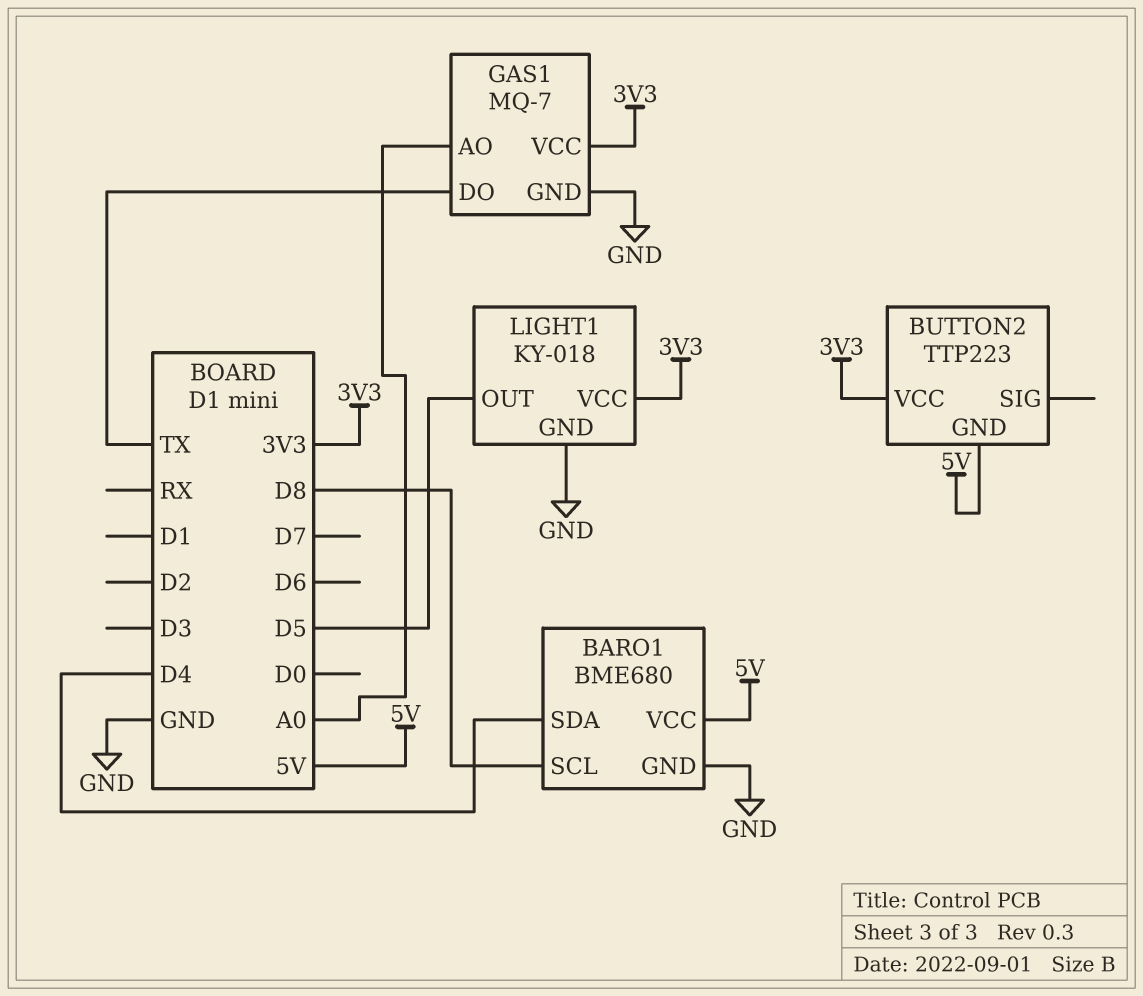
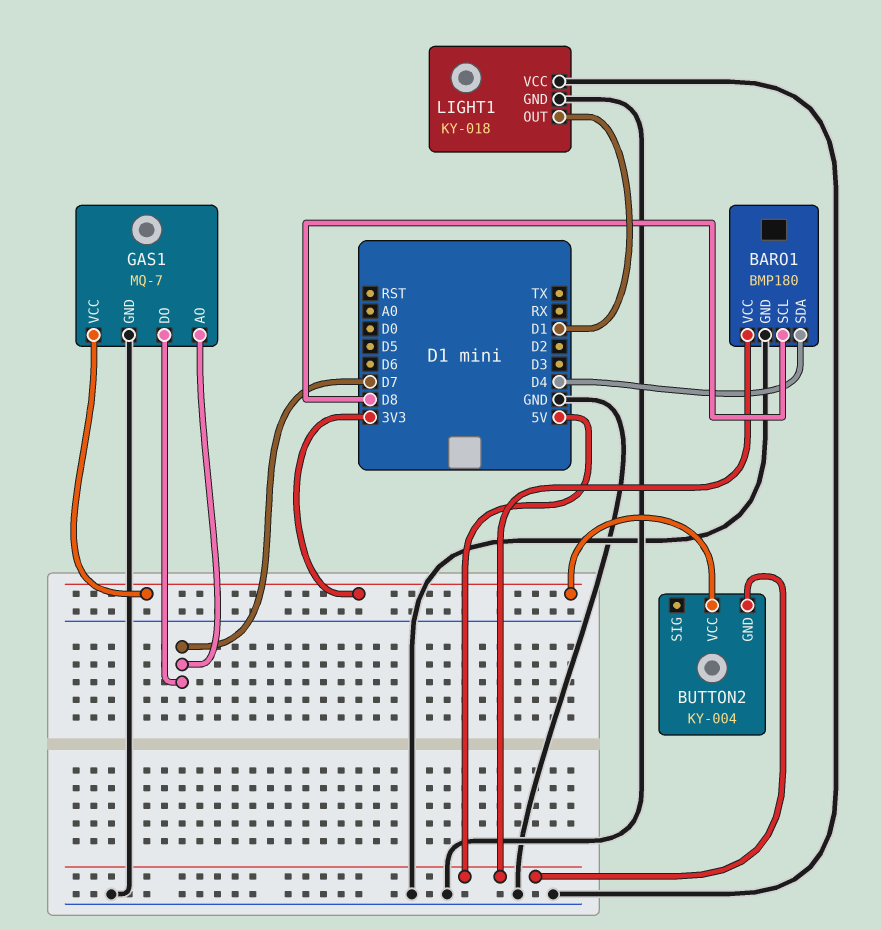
BARO1: BME680 -> BMP180
BUTTON2: TTP223 -> KY-004
GAS1 pin AO: A0 -> D7
GAS1 pin DO: TX -> D7
LIGHT1 pin OUT: D5 -> D1
LIGHT1 pin VCC: 3V3 -> GND

